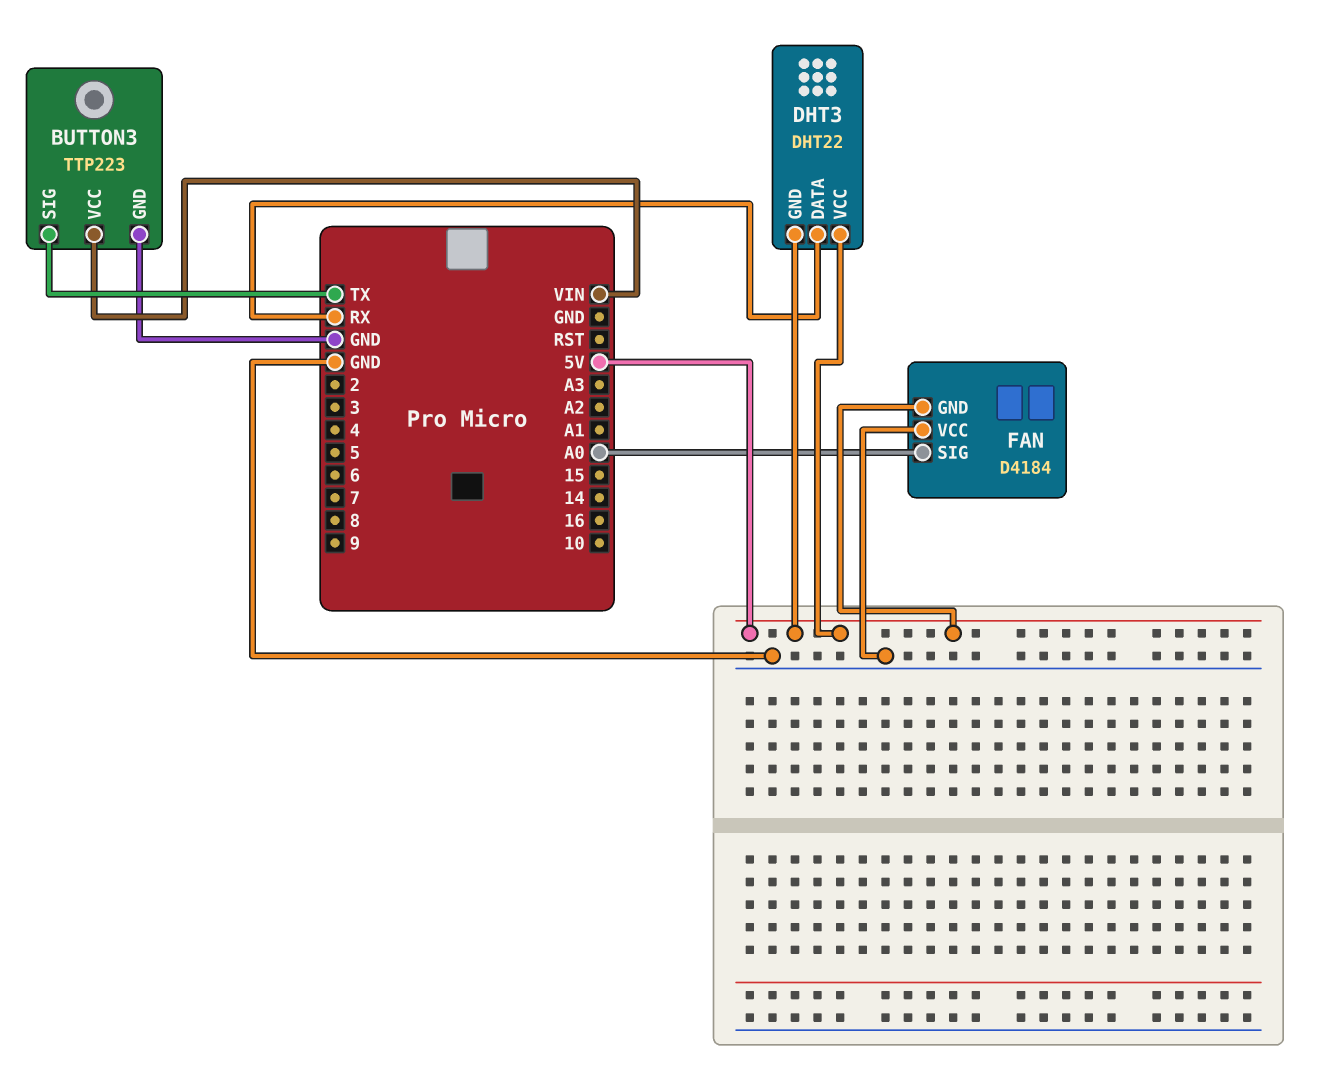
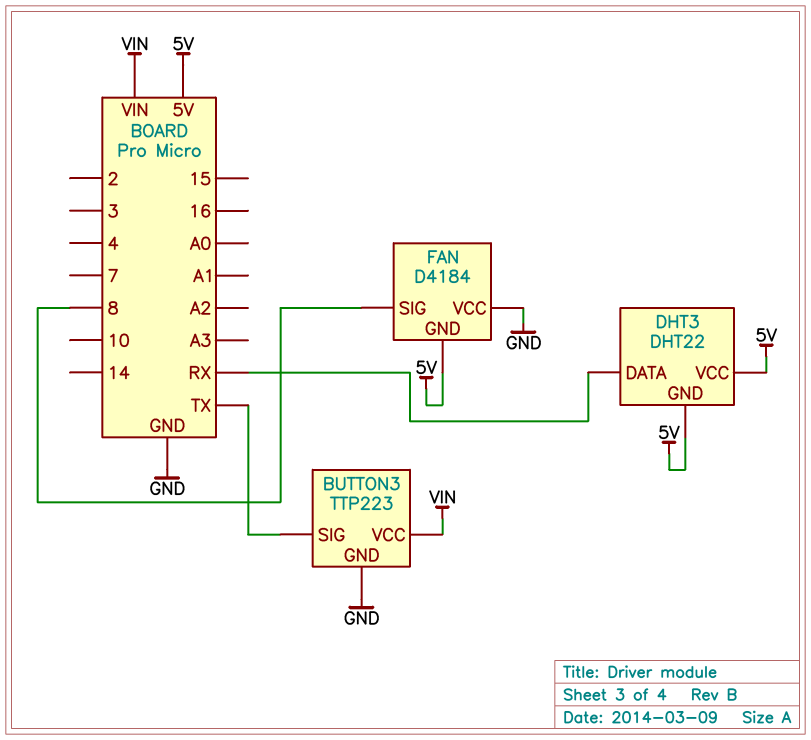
FAN pin SIG: A0 -> 8

